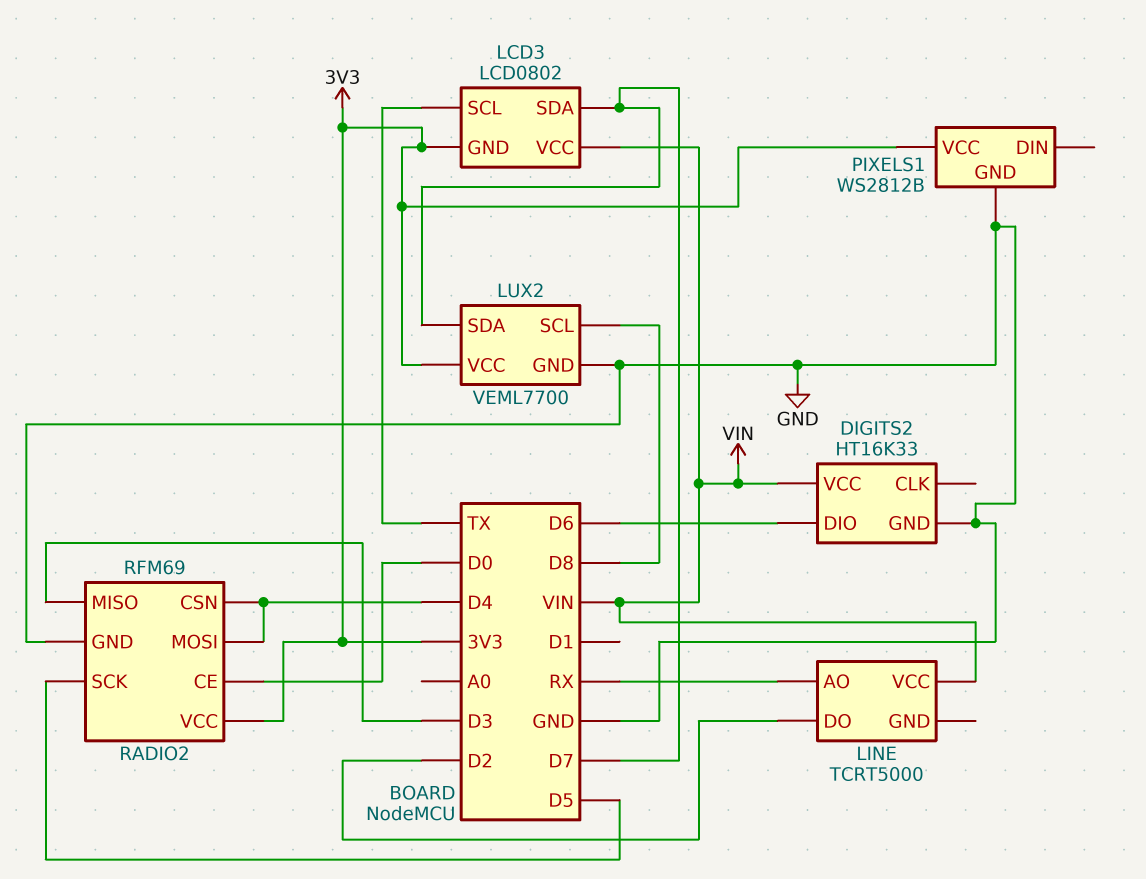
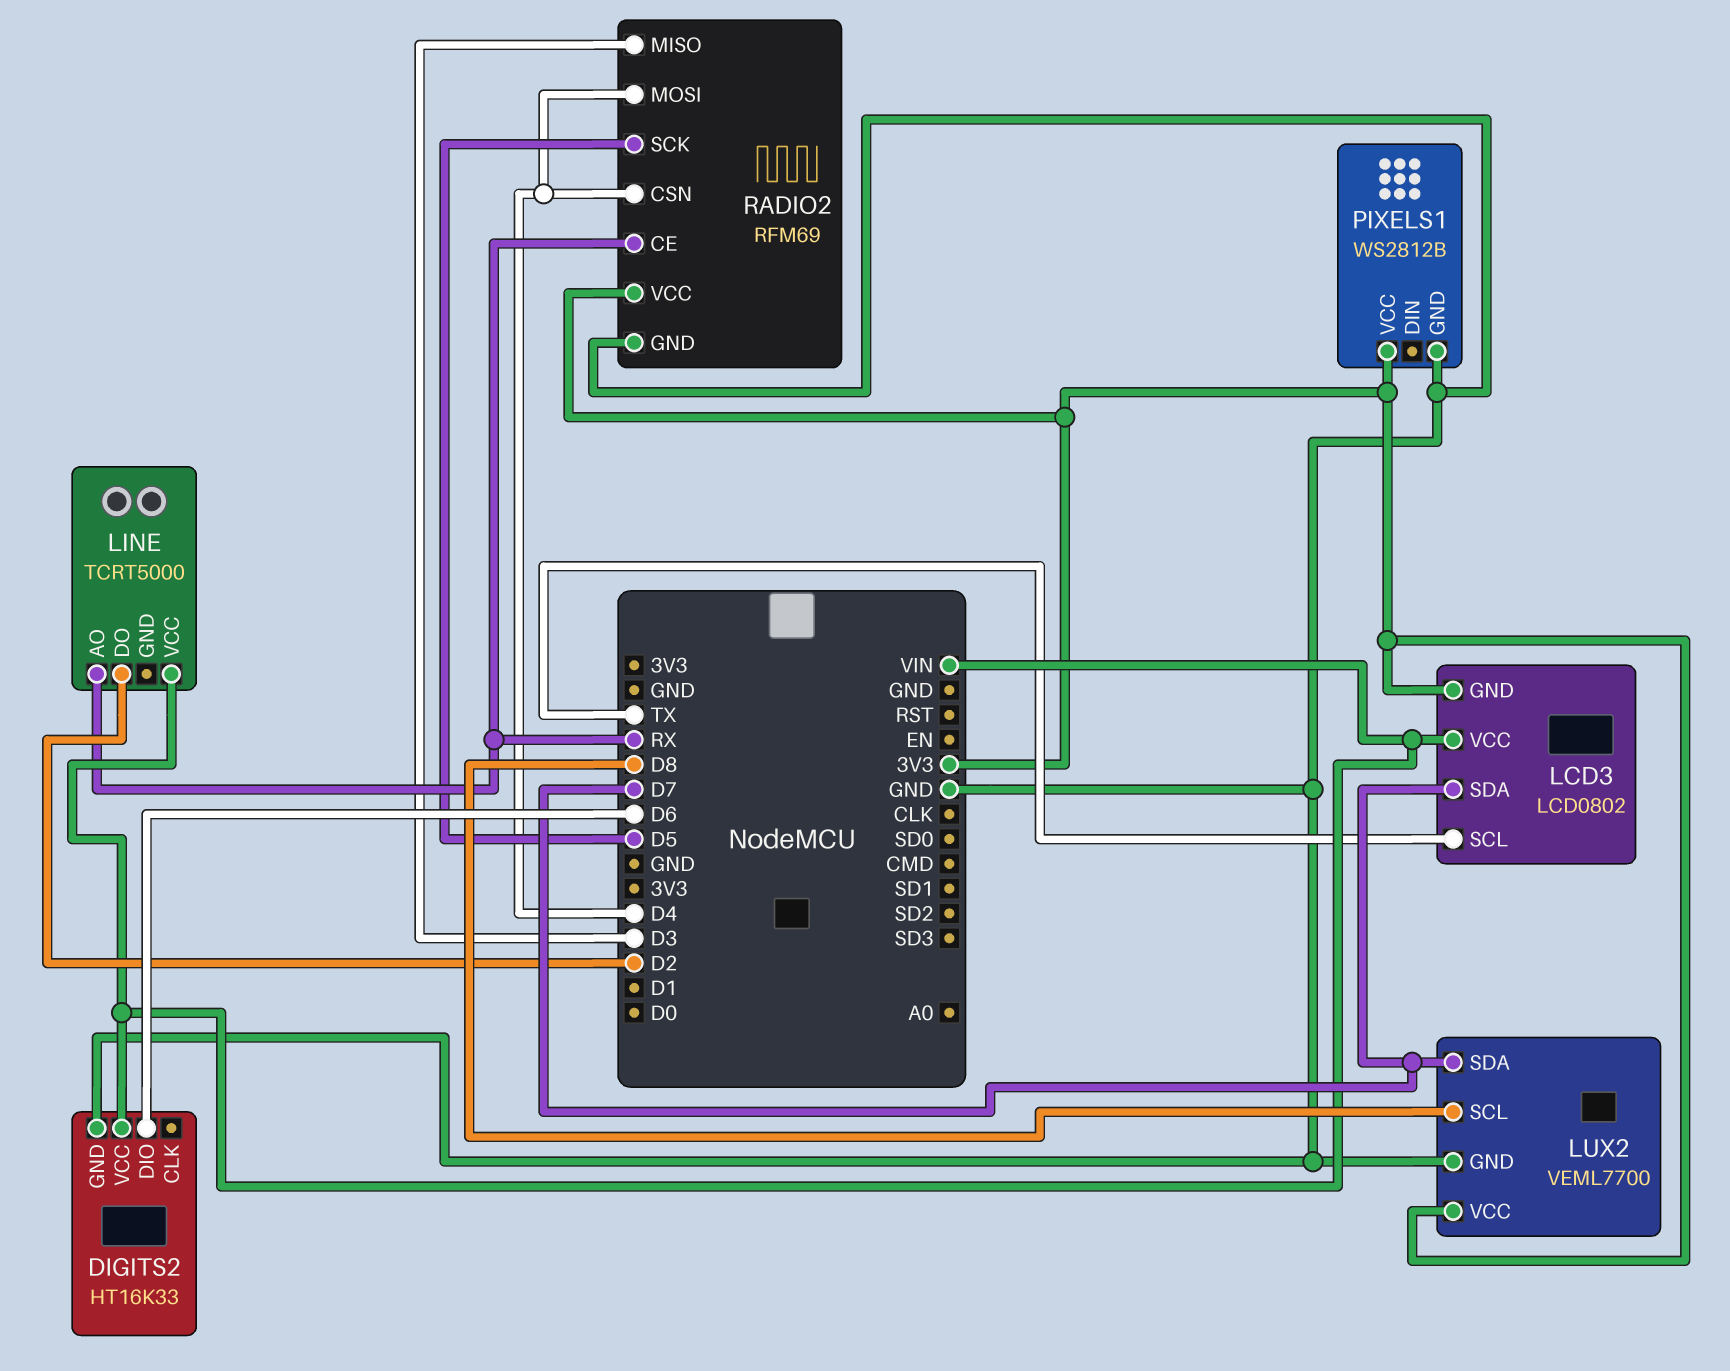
RADIO2 pin CE: D0 -> RX

